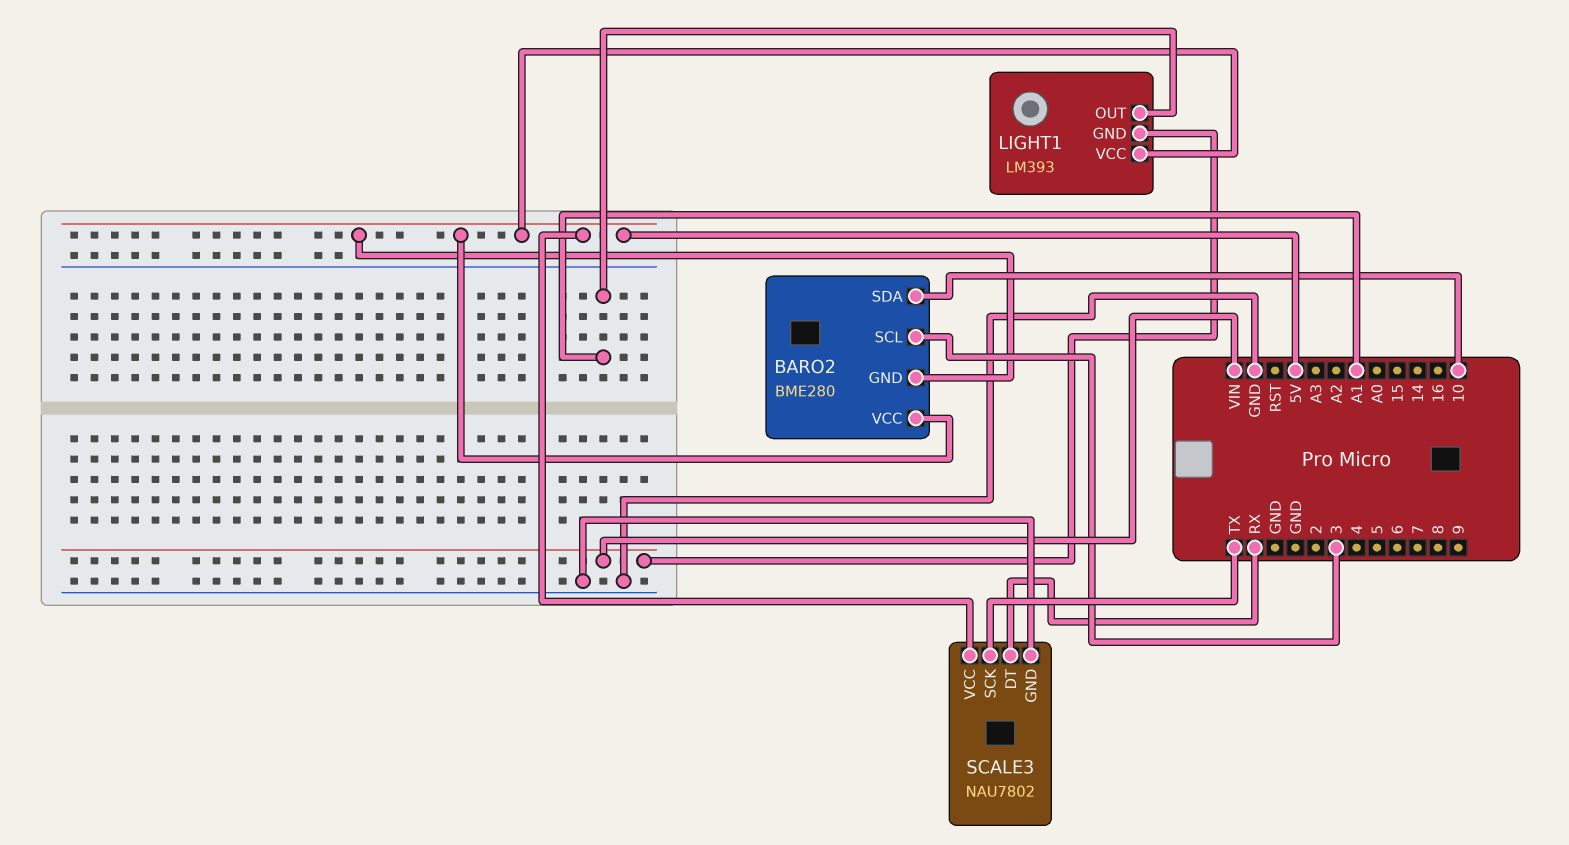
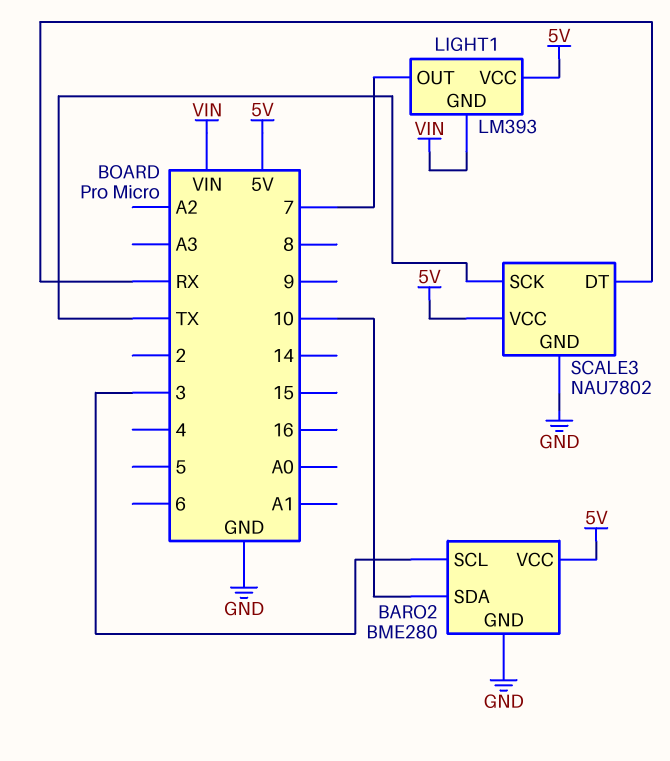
BARO2 pin GND: 5V -> GND
LIGHT1 pin OUT: A1 -> 7

